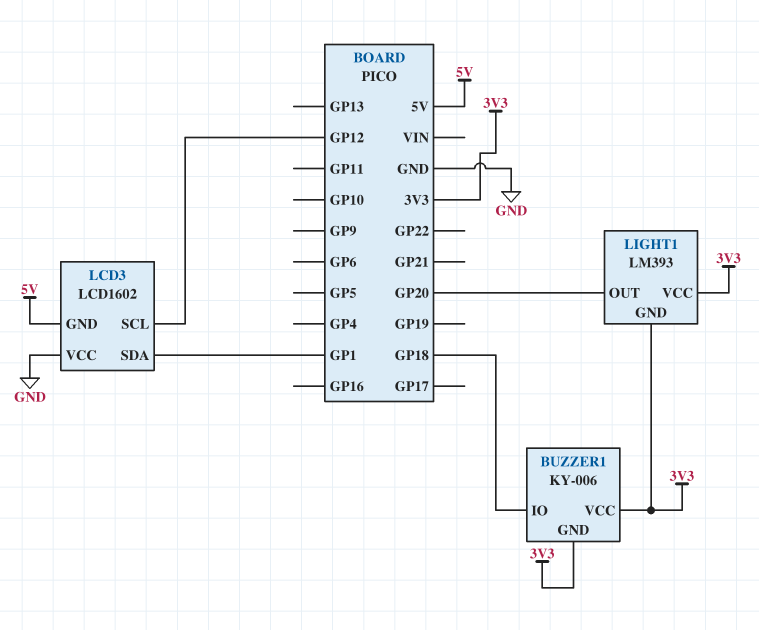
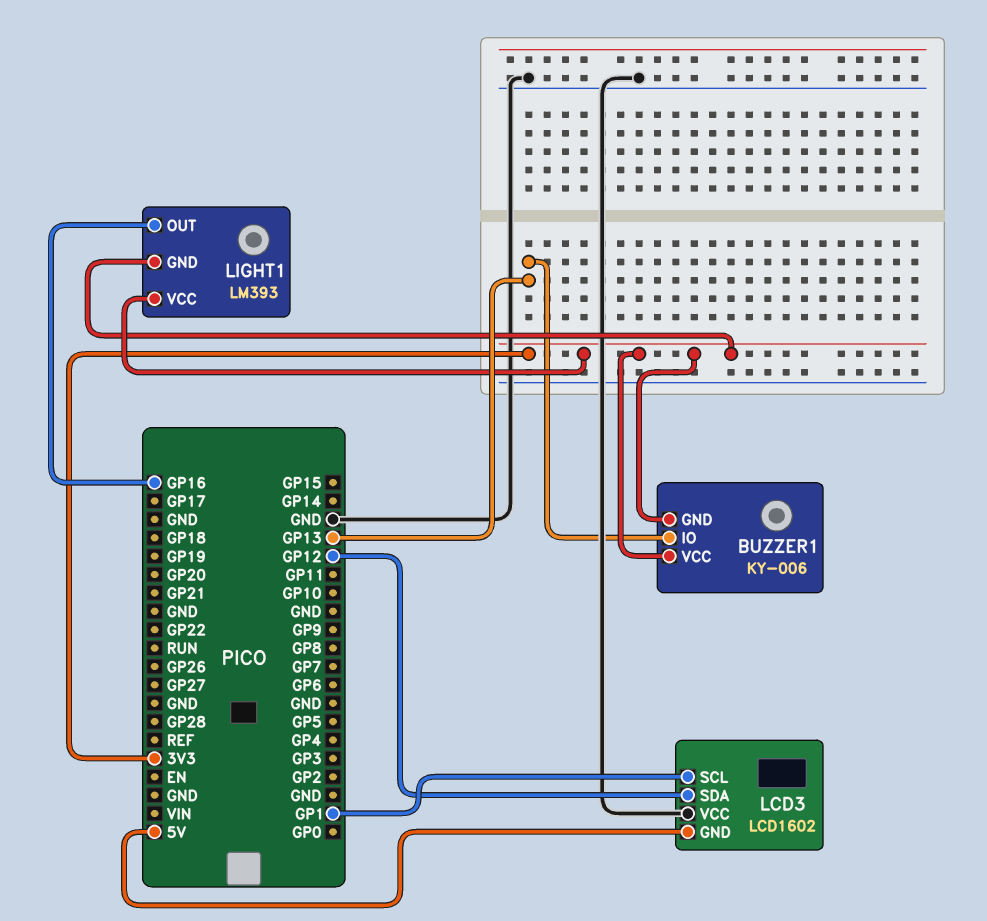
BUZZER1 pin IO: GP18 -> GP13
LCD3 pin SCL: GP12 -> GP1
LCD3 pin SDA: GP1 -> GP12
LIGHT1 pin OUT: GP20 -> GP16

